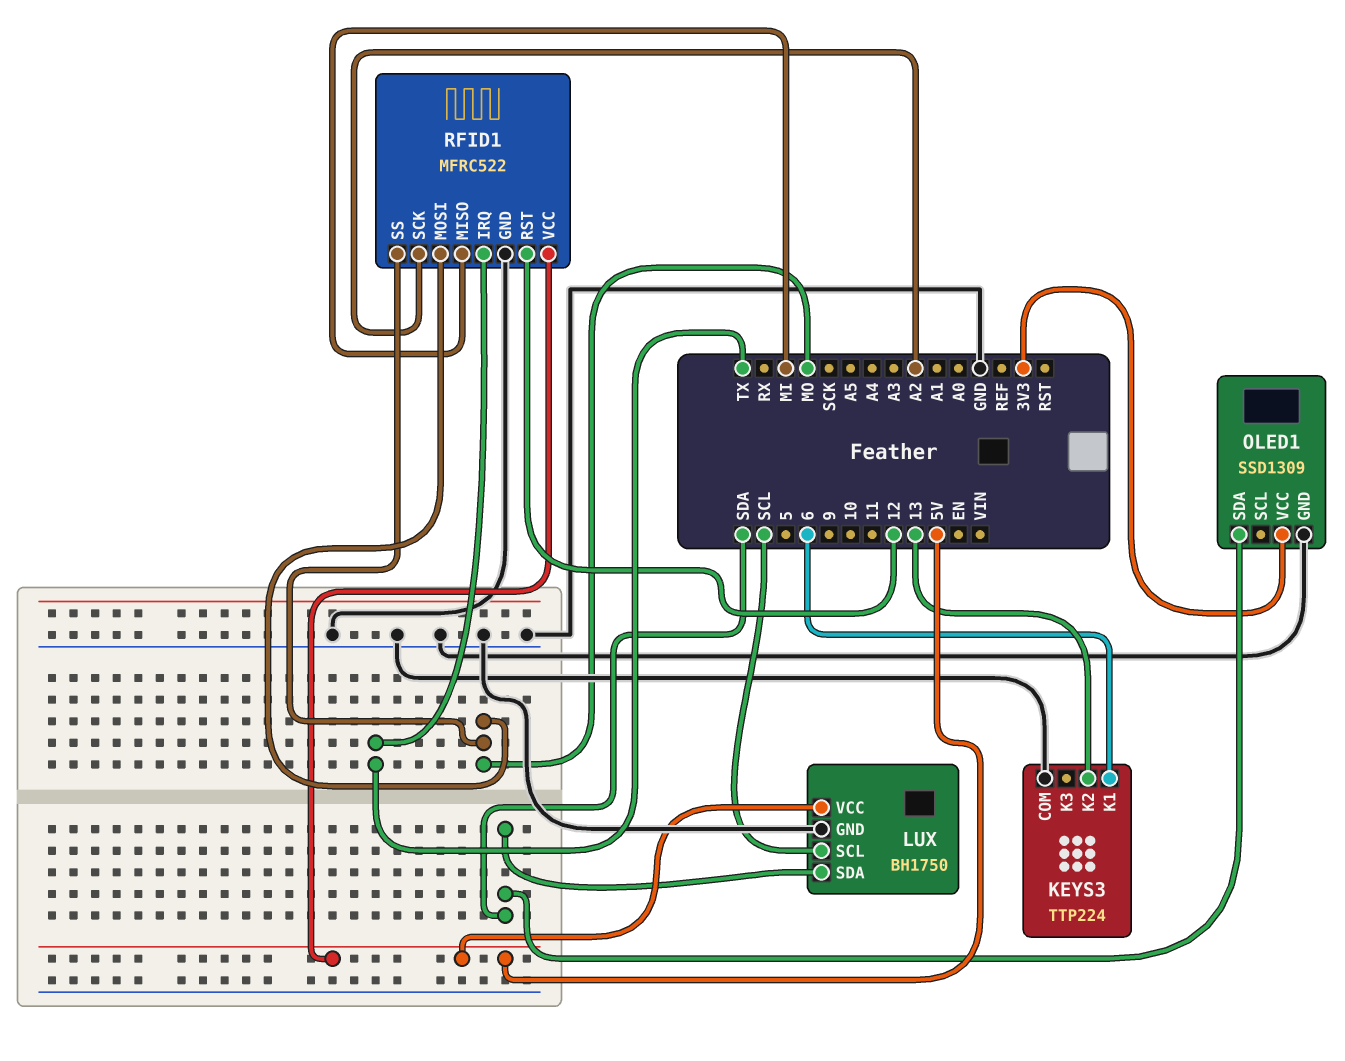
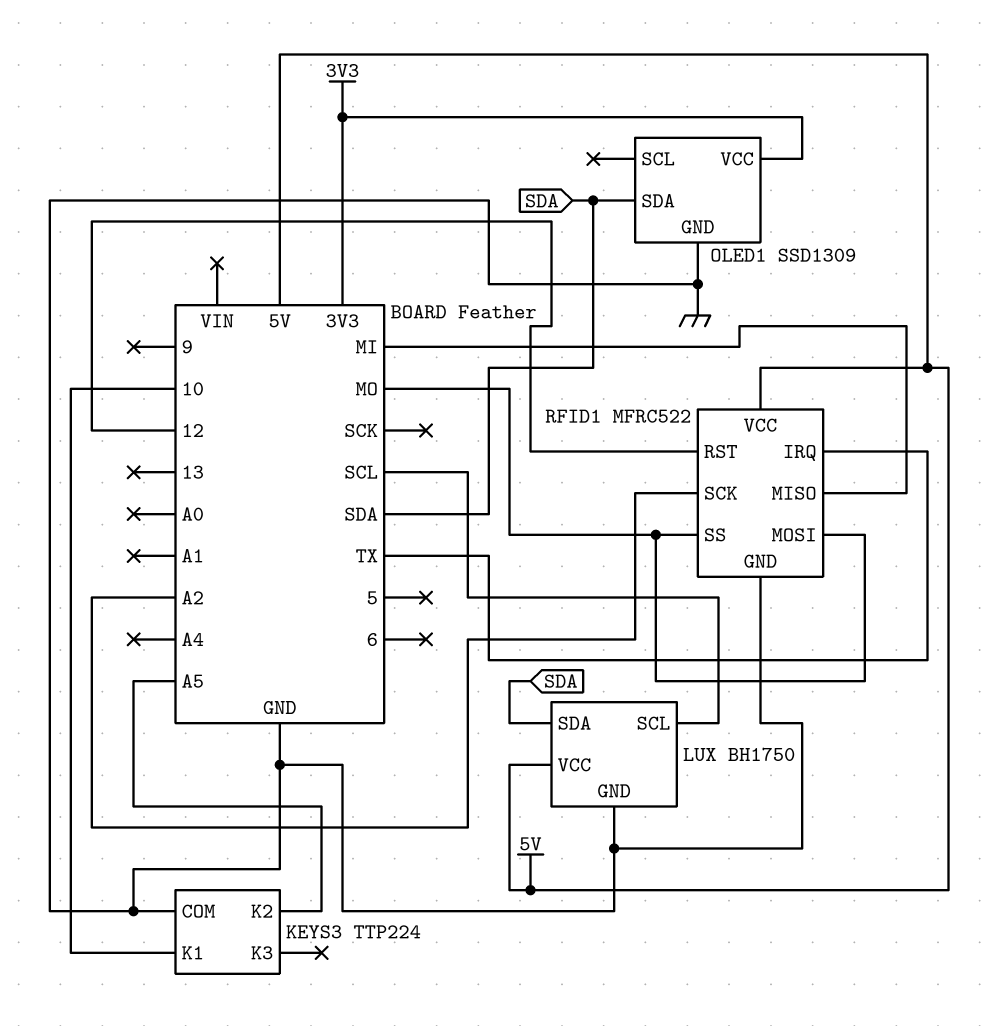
KEYS3 pin K1: 6 -> 10
KEYS3 pin K2: 13 -> A5

